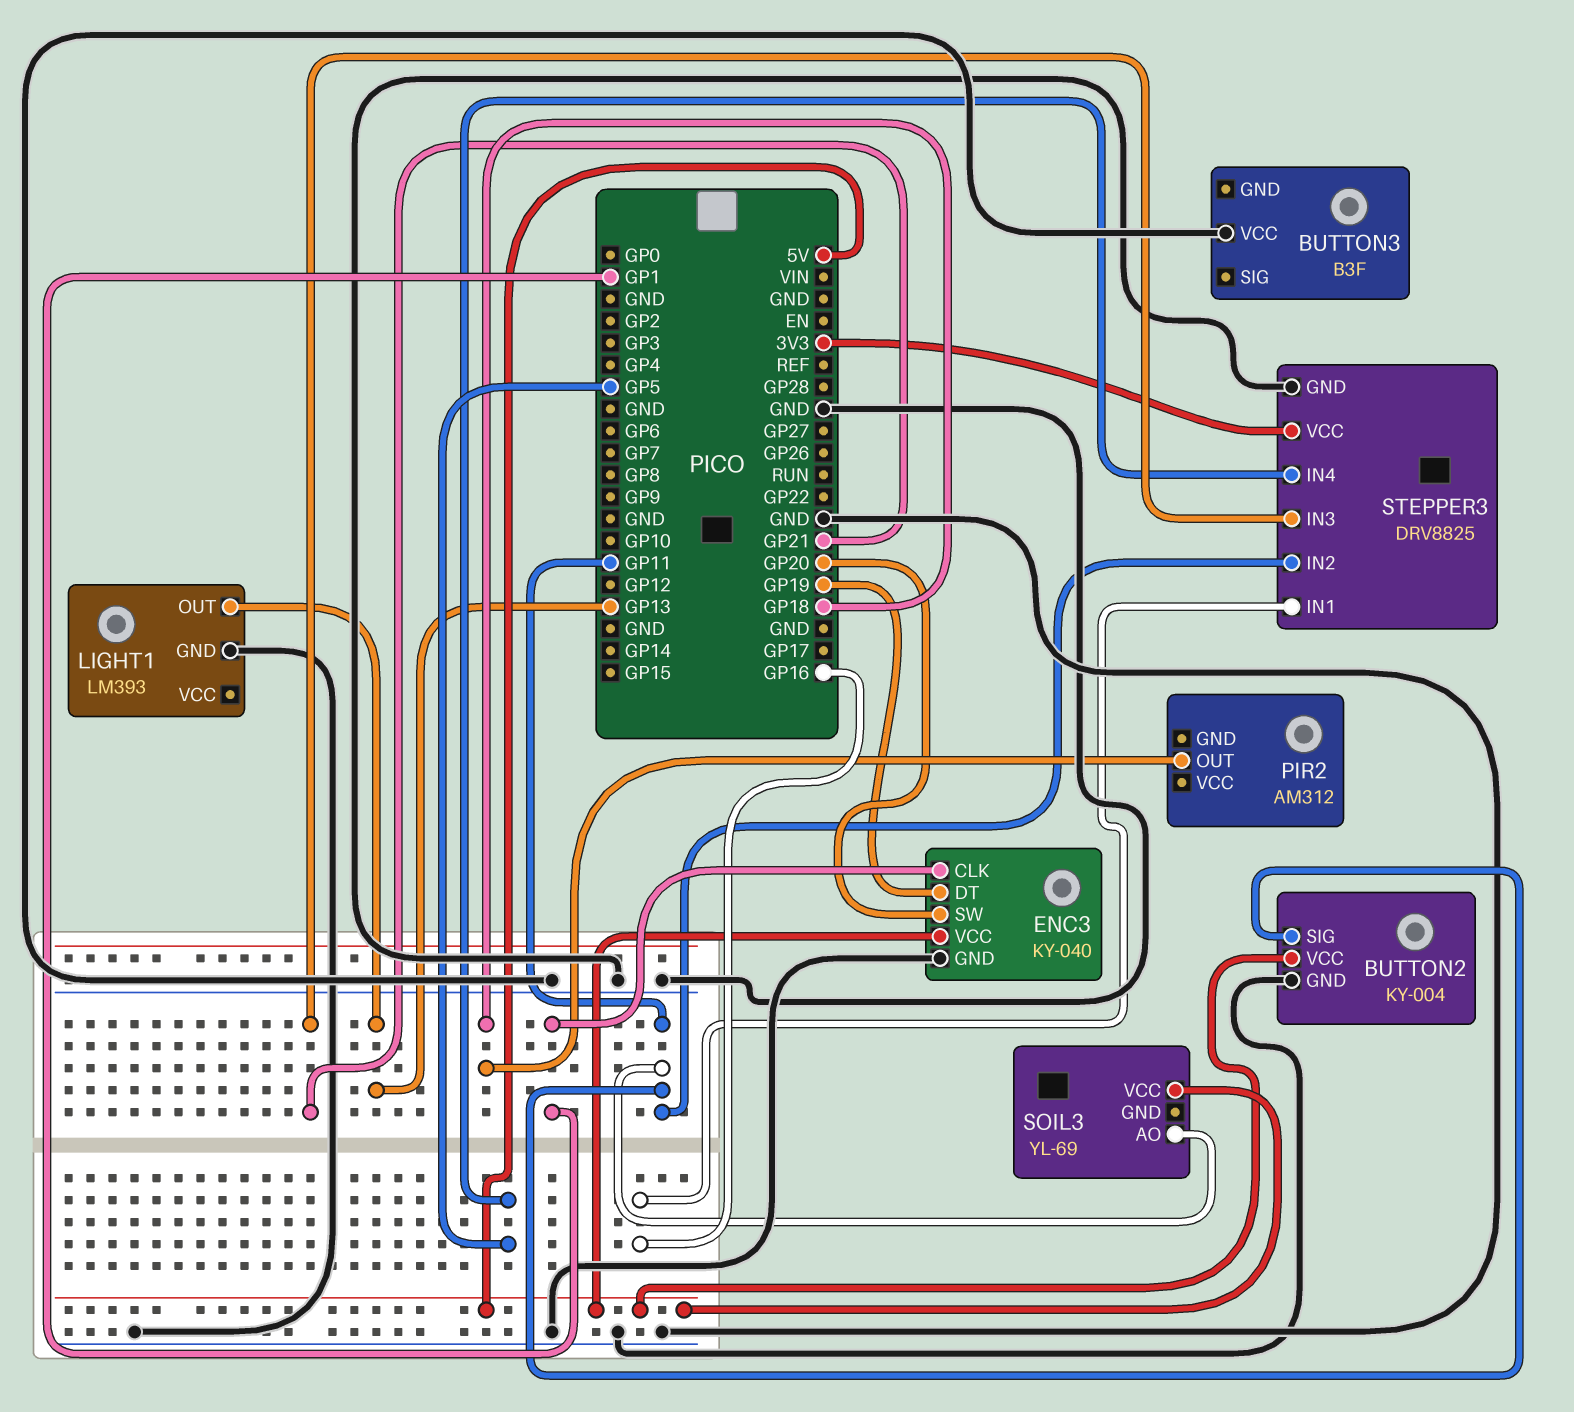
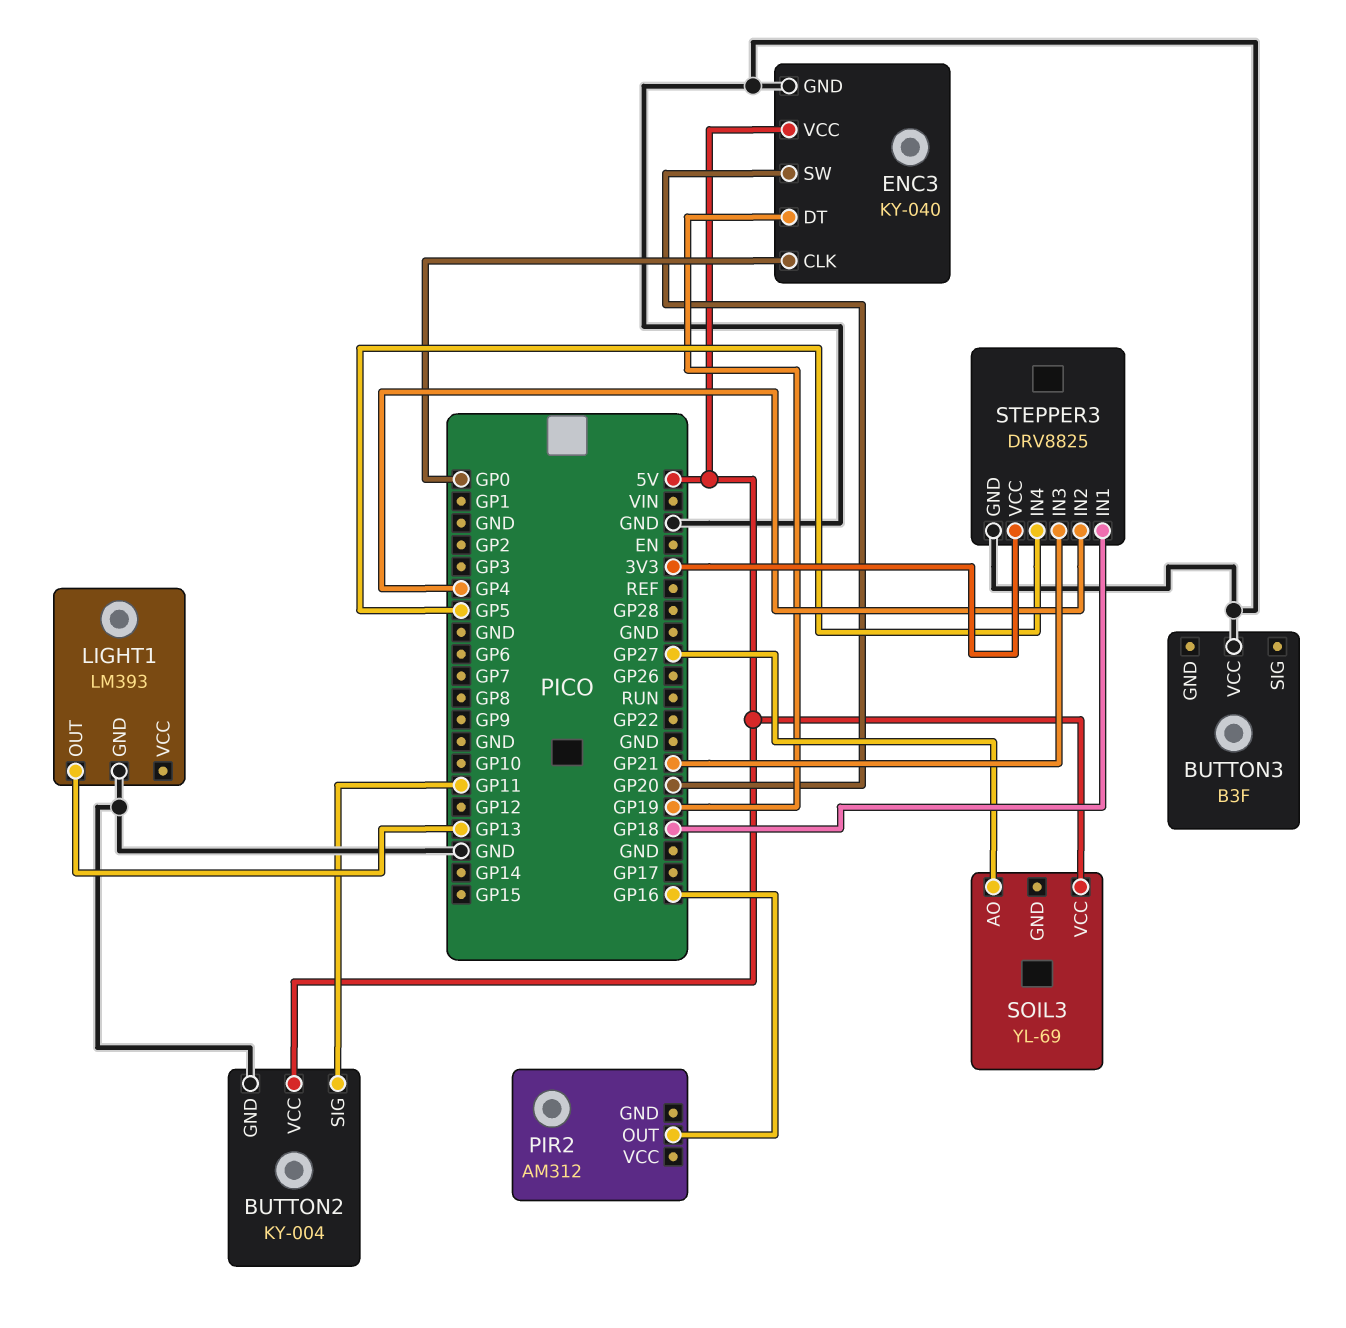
ENC3 pin CLK: GP1 -> GP0
PIR2 pin OUT: GP18 -> GP16
SOIL3 pin AO: GP11 -> GP27
STEPPER3 pin IN1: GP16 -> GP18
STEPPER3 pin IN2: GP11 -> GP4

